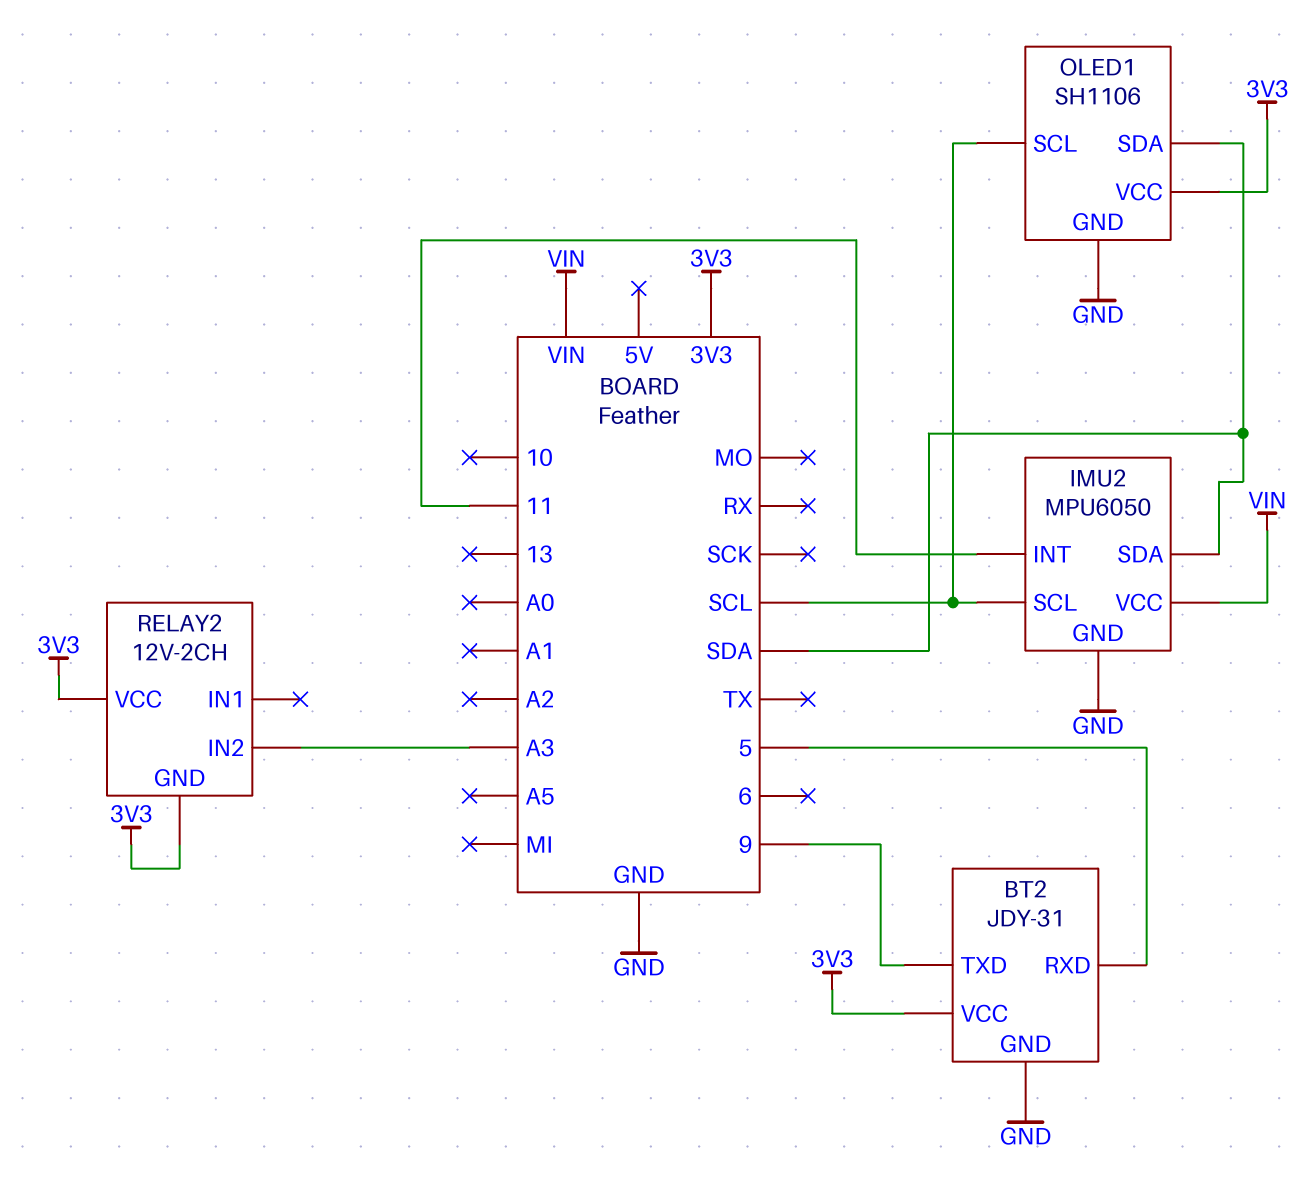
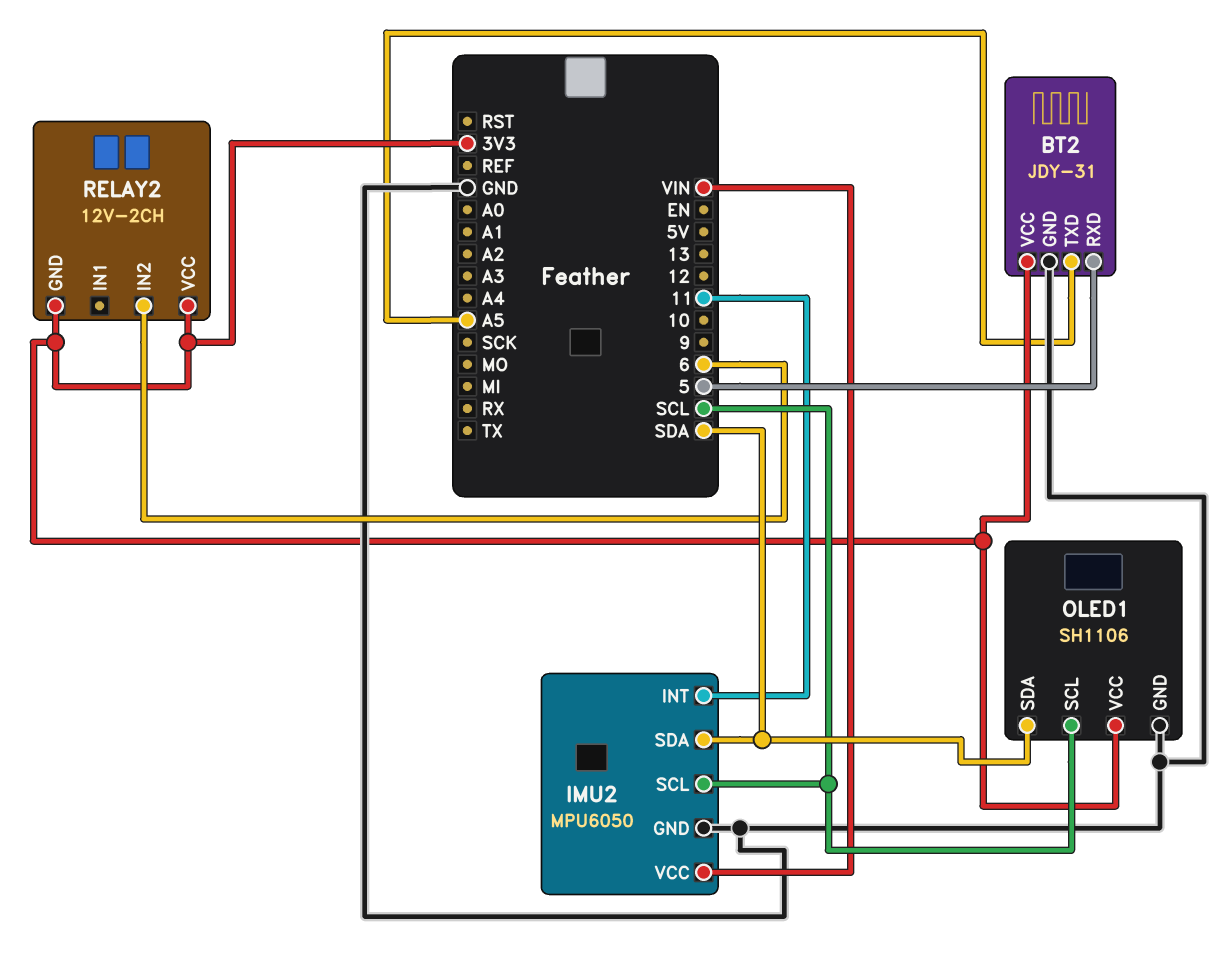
BT2 pin TXD: 9 -> A5
RELAY2 pin IN2: A3 -> 6

